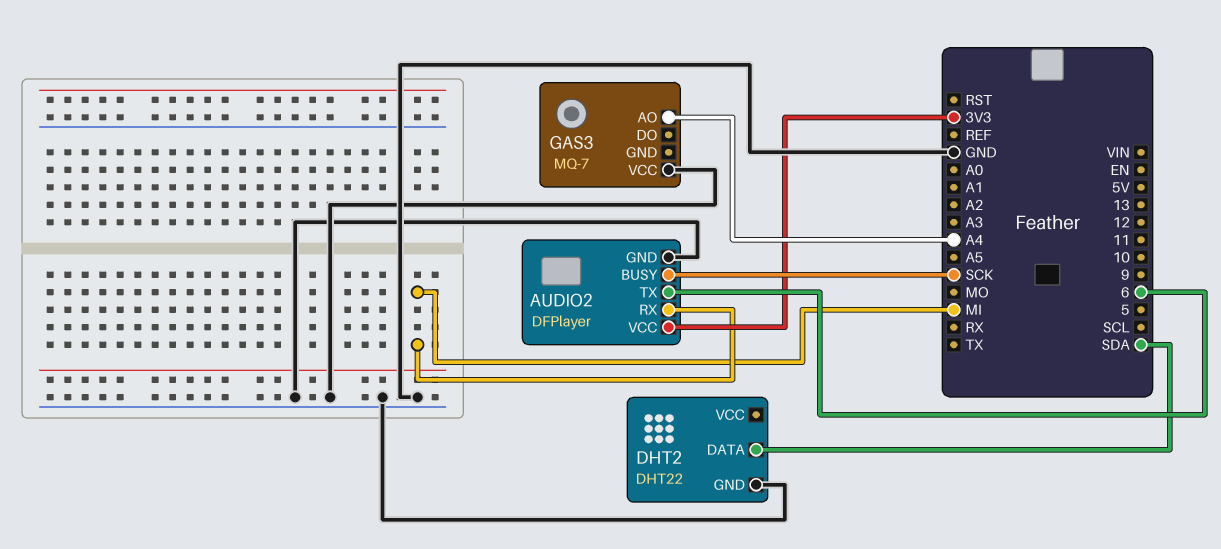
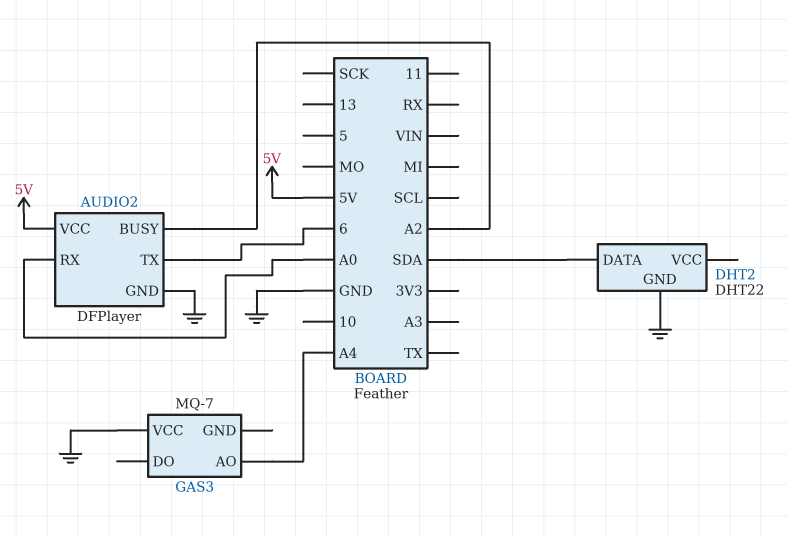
AUDIO2 pin BUSY: SCK -> A2
AUDIO2 pin RX: MI -> A0
AUDIO2 pin VCC: 3V3 -> 5V

